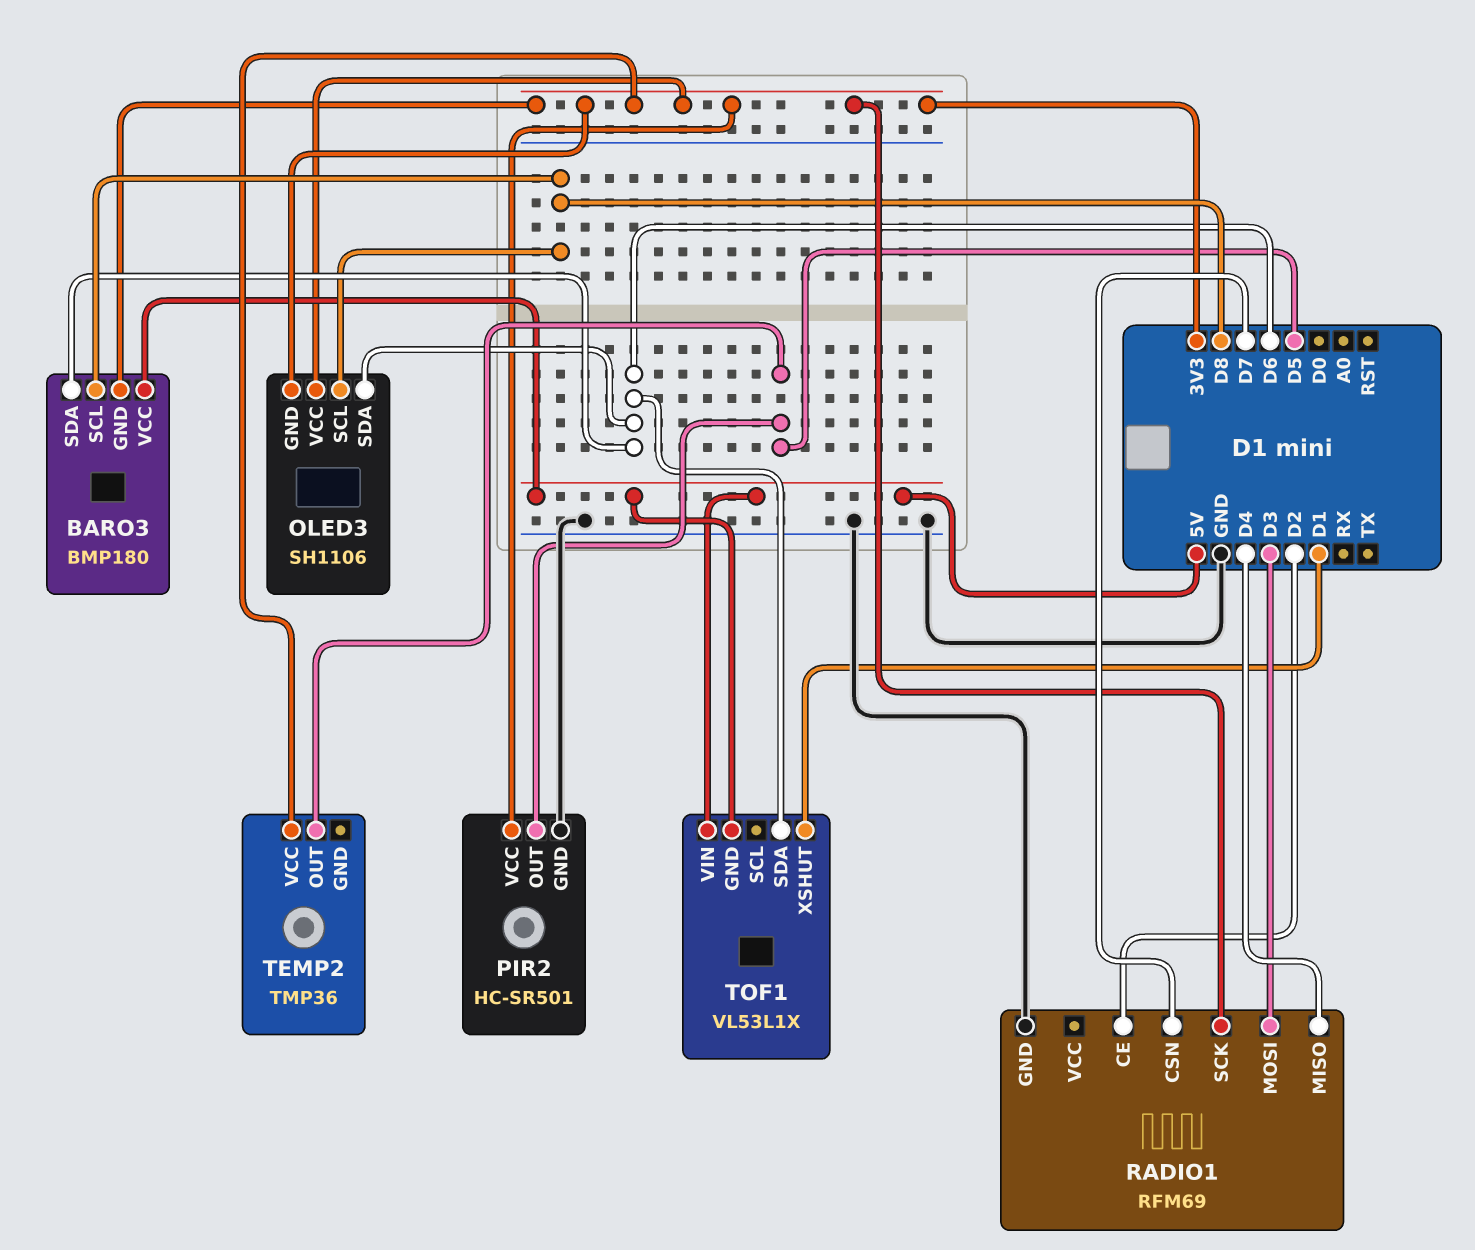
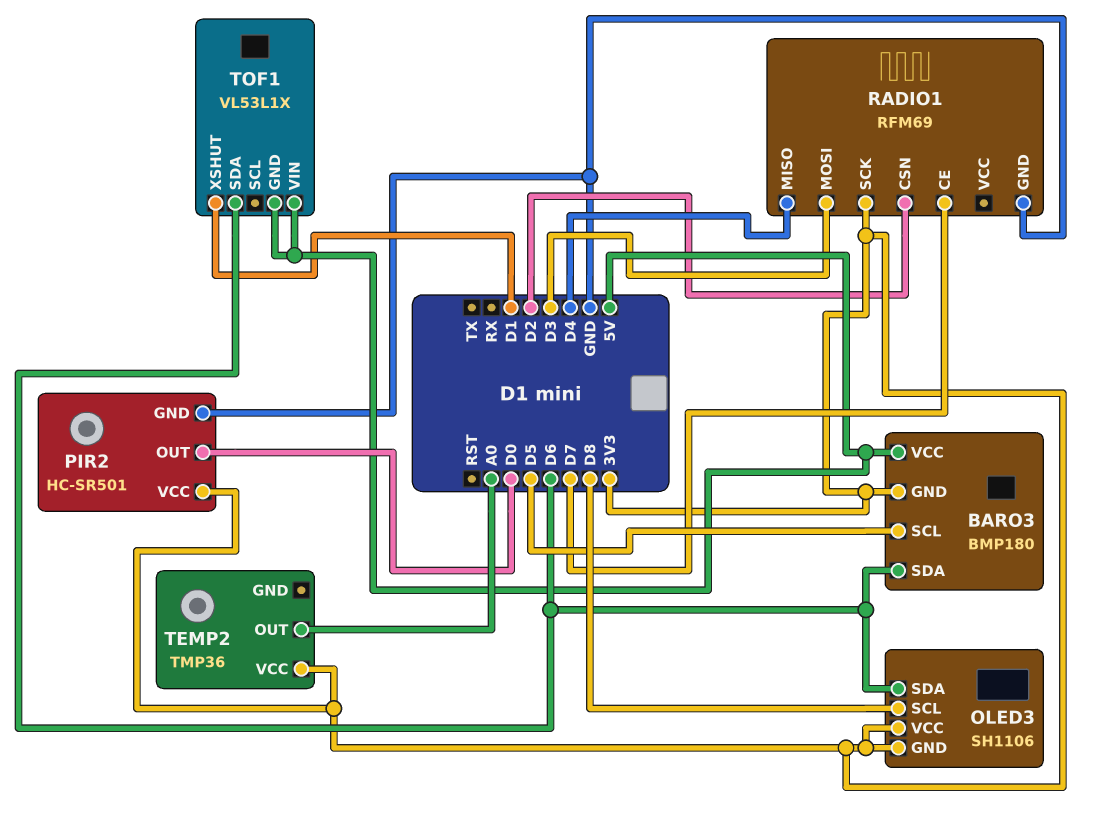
BARO3 pin SCL: D8 -> D5
PIR2 pin OUT: D5 -> D0
RADIO1 pin CE: D2 -> D7
RADIO1 pin CSN: D7 -> D2
TEMP2 pin OUT: D5 -> A0

